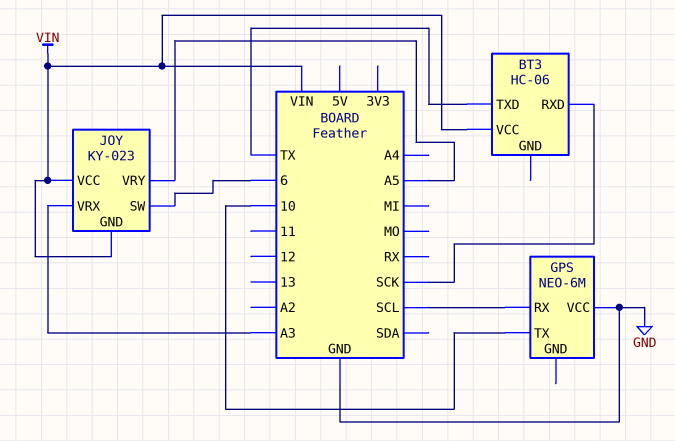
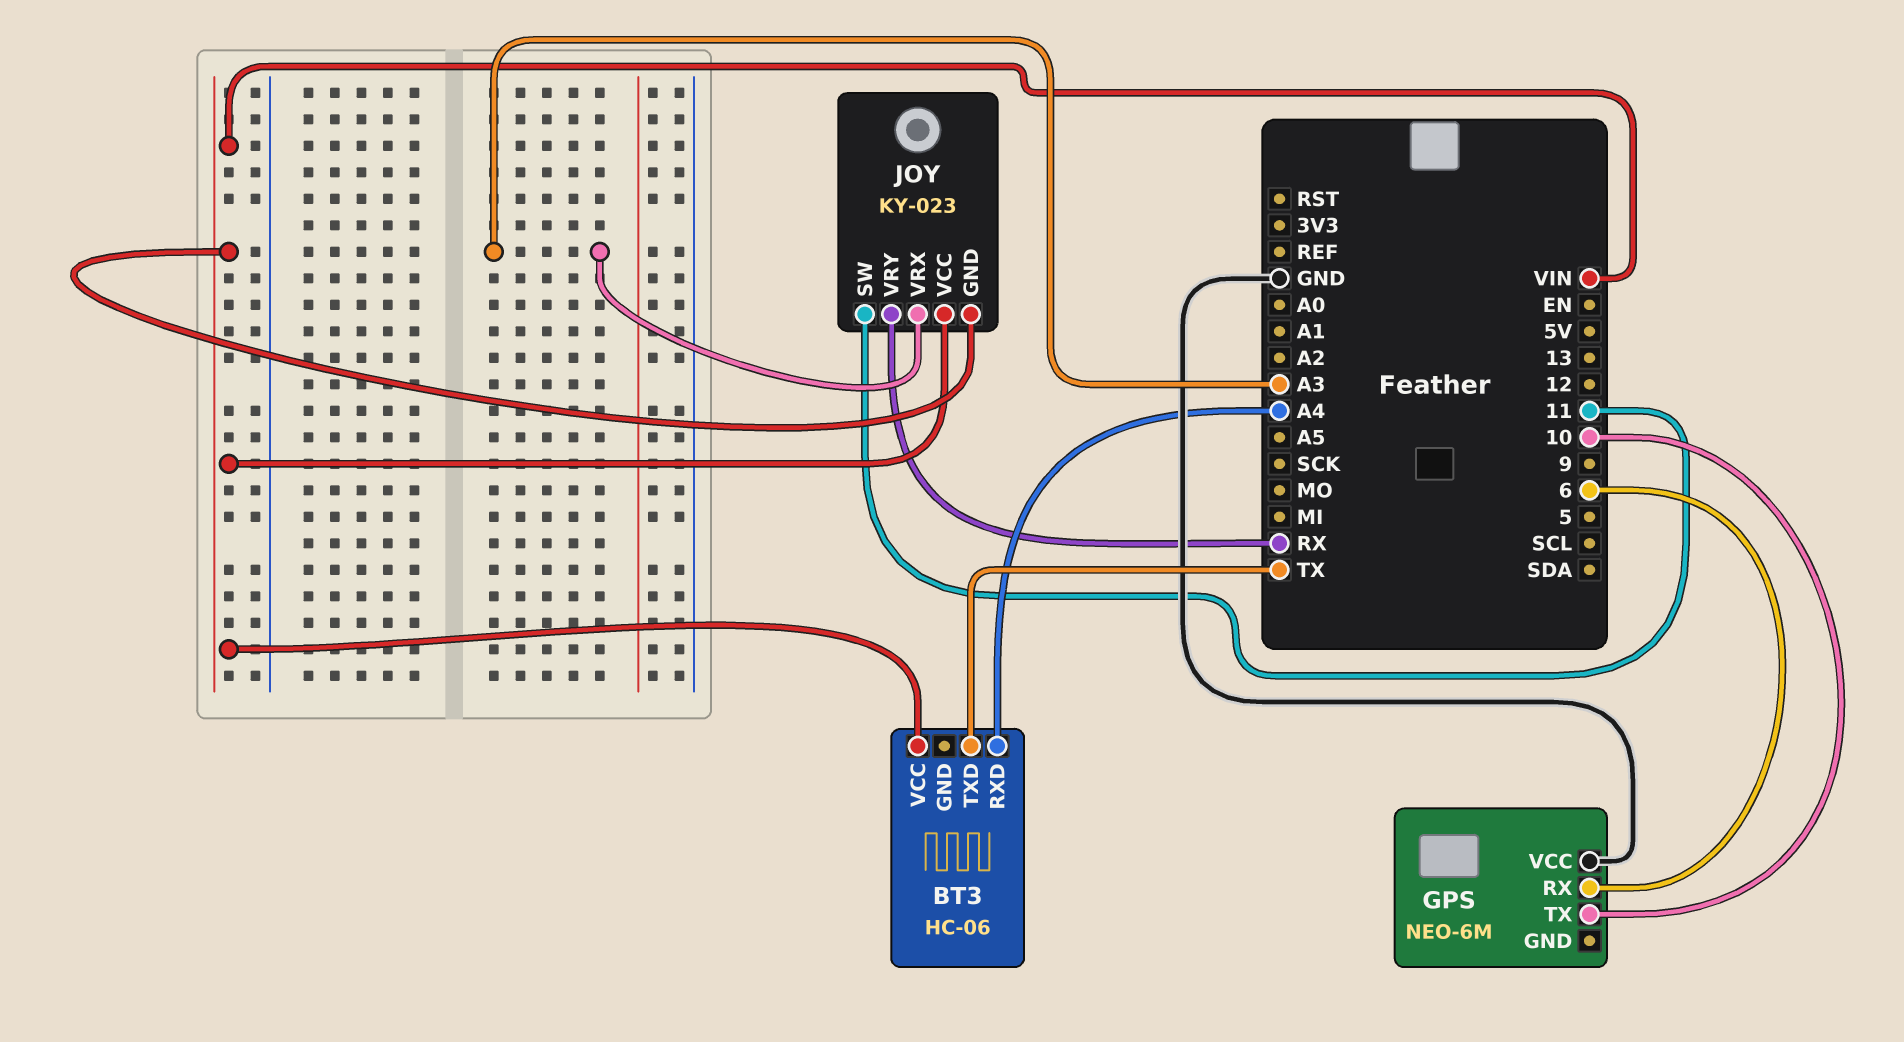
BT3 pin RXD: SCK -> A4
GPS pin RX: SCL -> 6
JOY pin SW: 6 -> 11
JOY pin VRY: A5 -> RX

